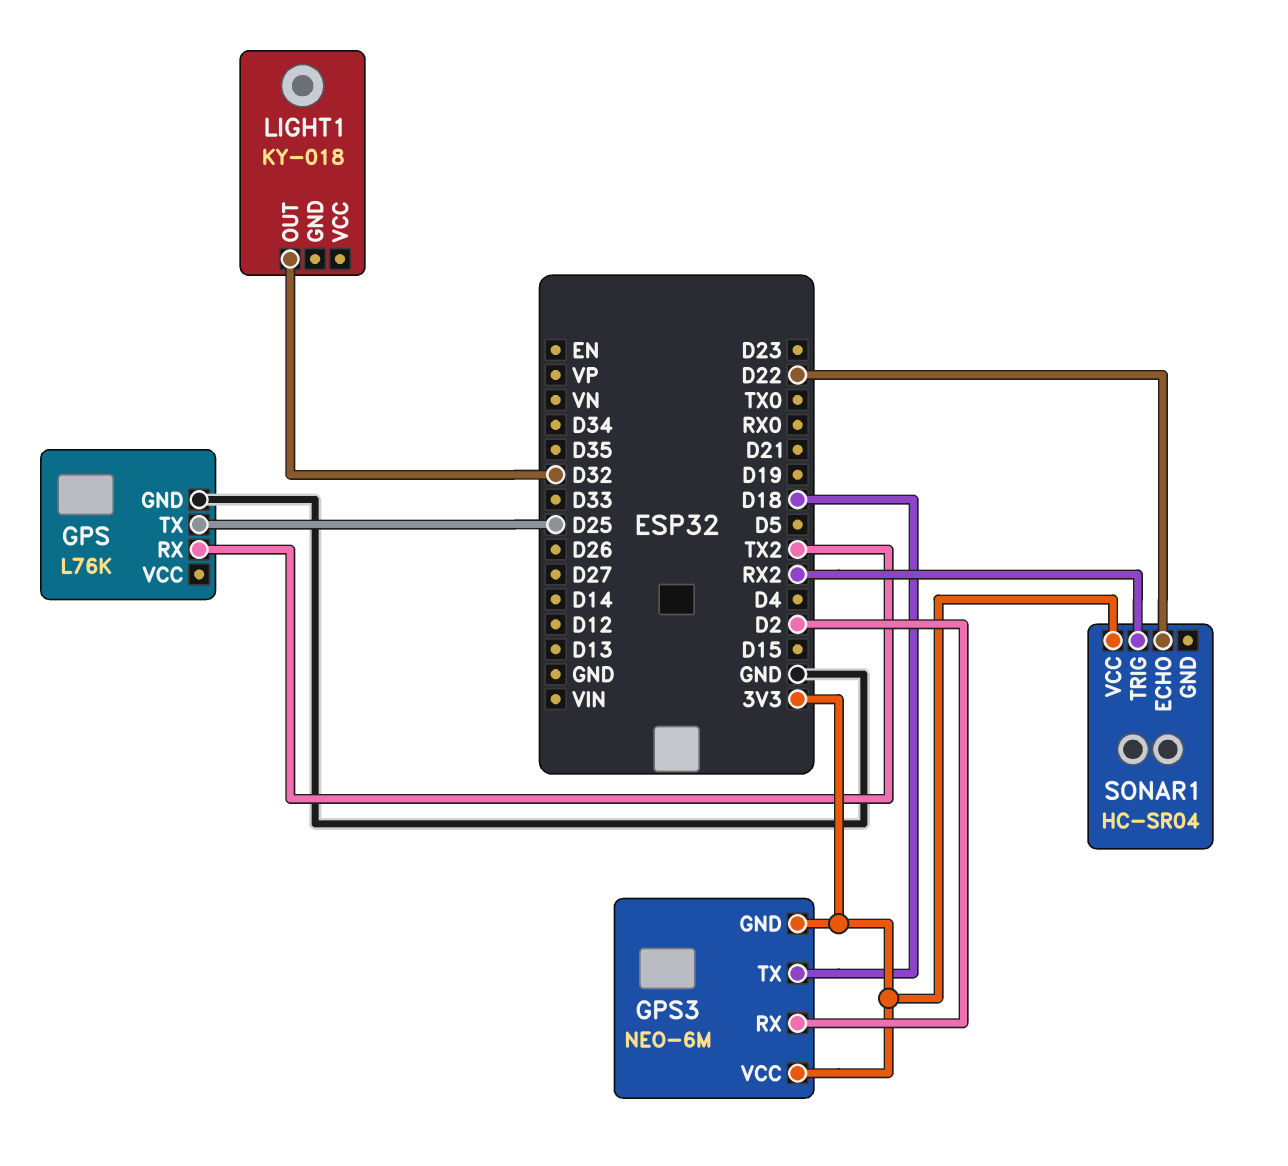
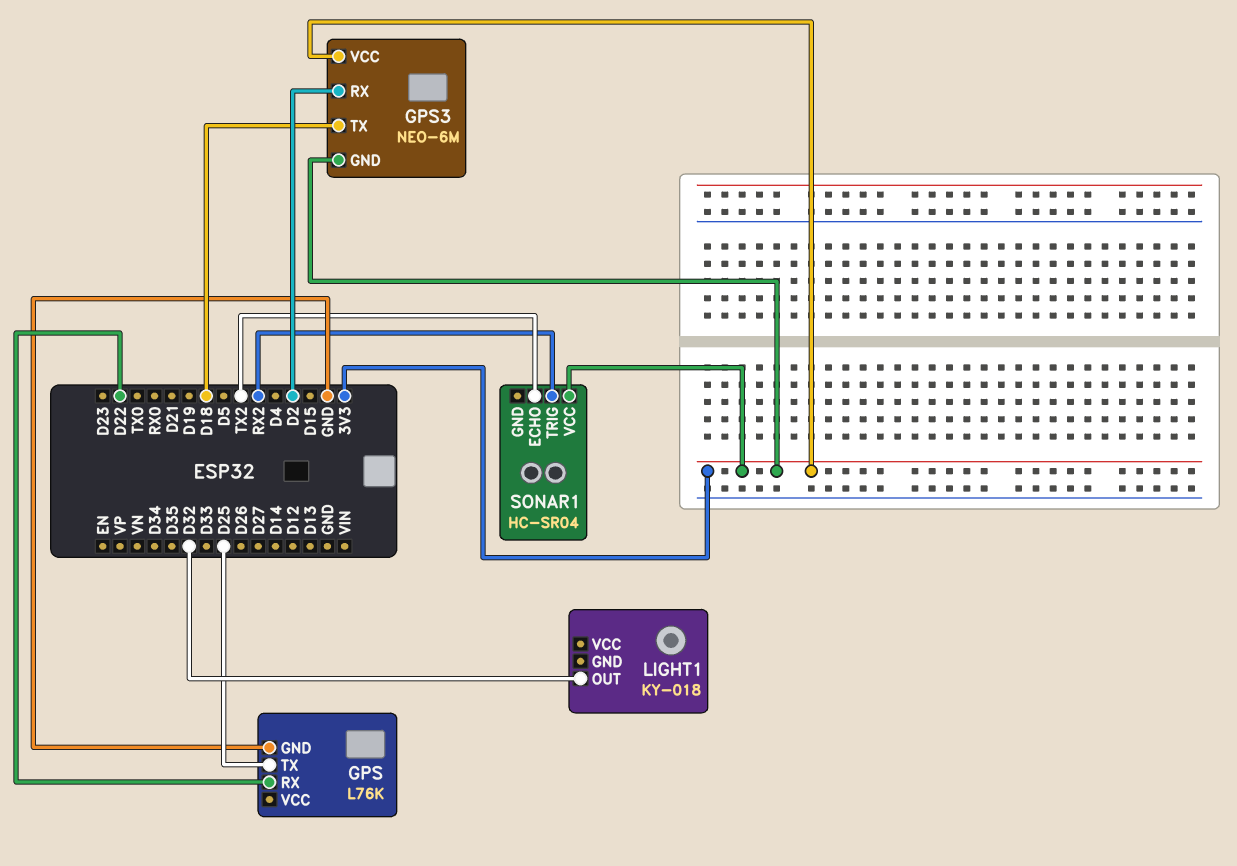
GPS pin RX: TX2 -> D22
SONAR1 pin ECHO: D22 -> TX2

